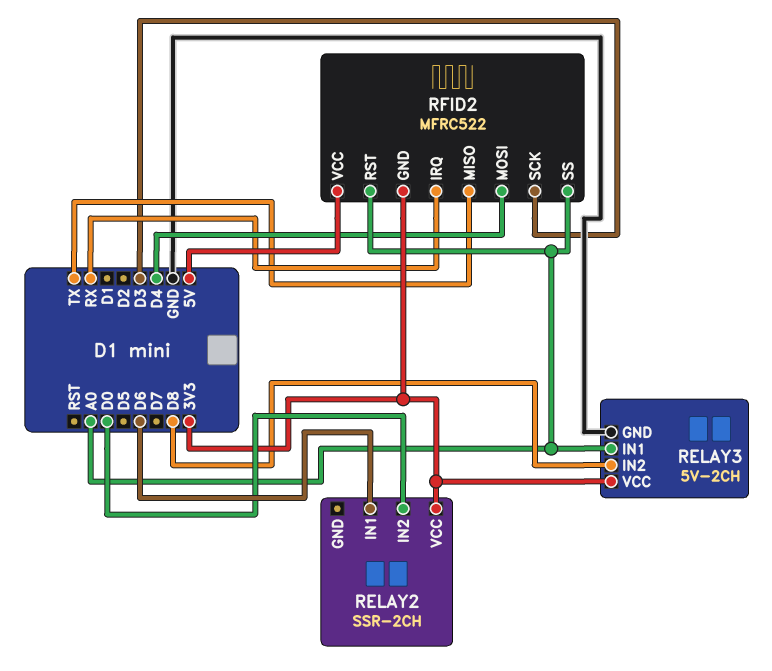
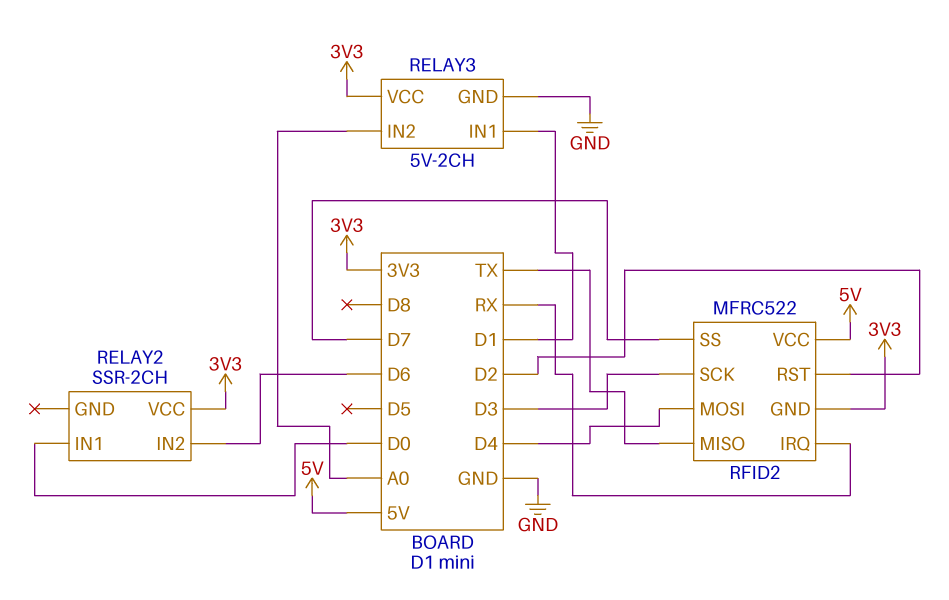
RELAY2 pin IN1: D6 -> D0
RELAY2 pin IN2: D0 -> D6
RELAY3 pin IN1: A0 -> D1
RELAY3 pin IN2: D8 -> A0
RFID2 pin RST: A0 -> D2
RFID2 pin SS: A0 -> D7

